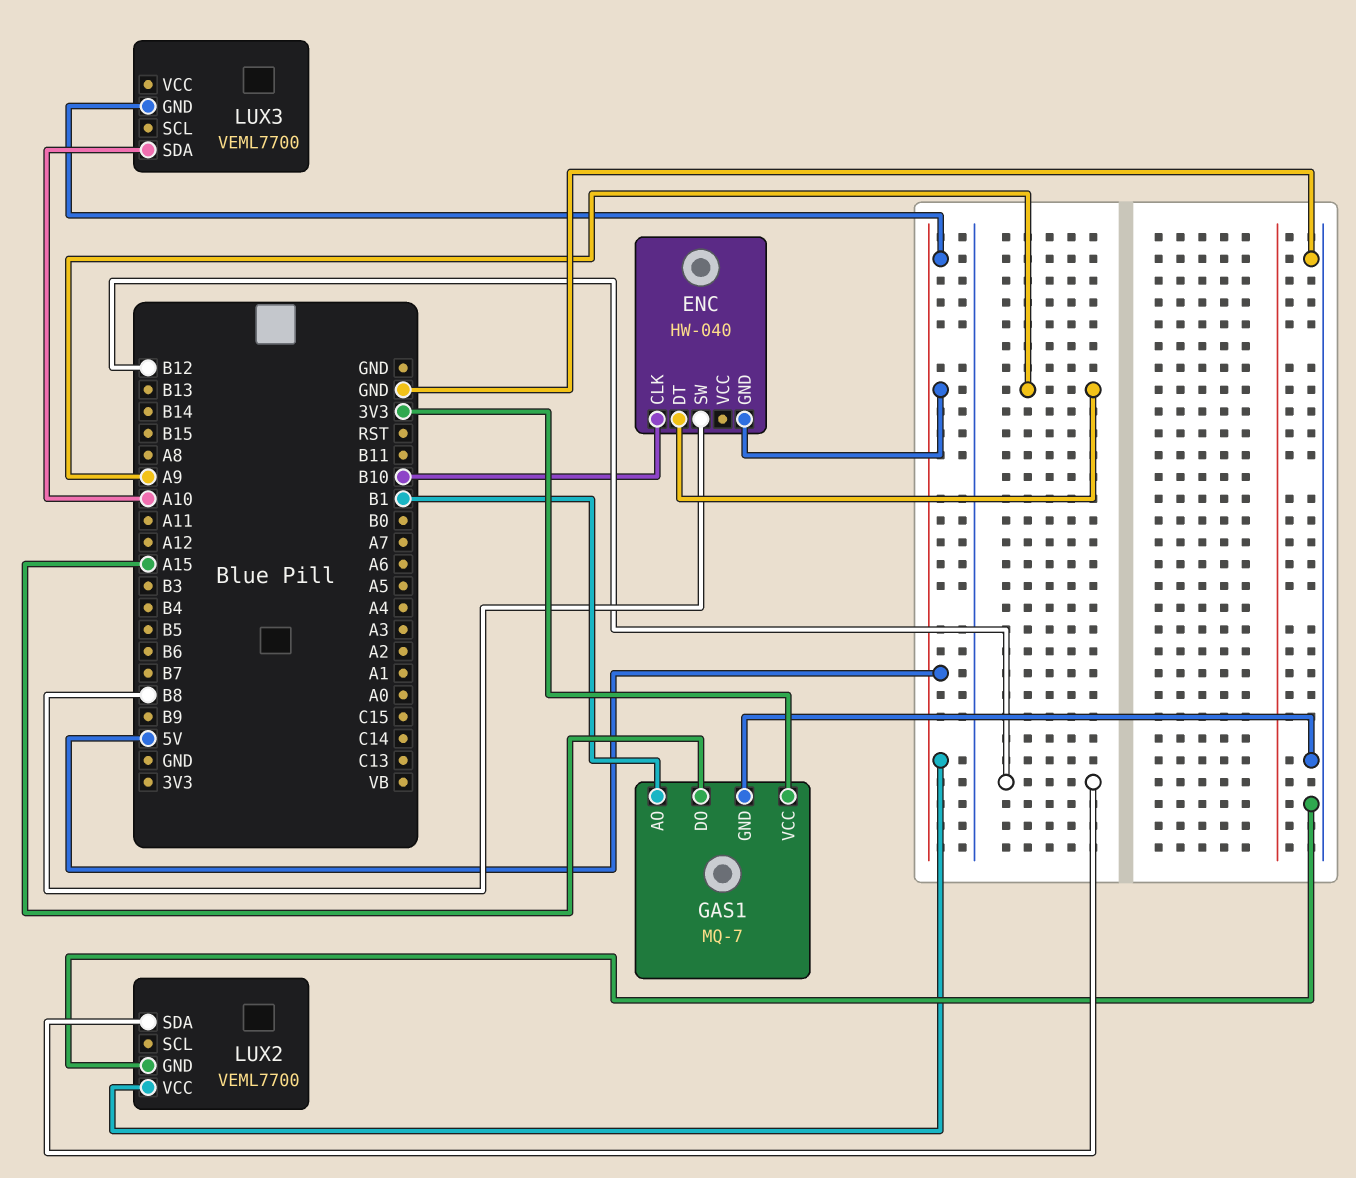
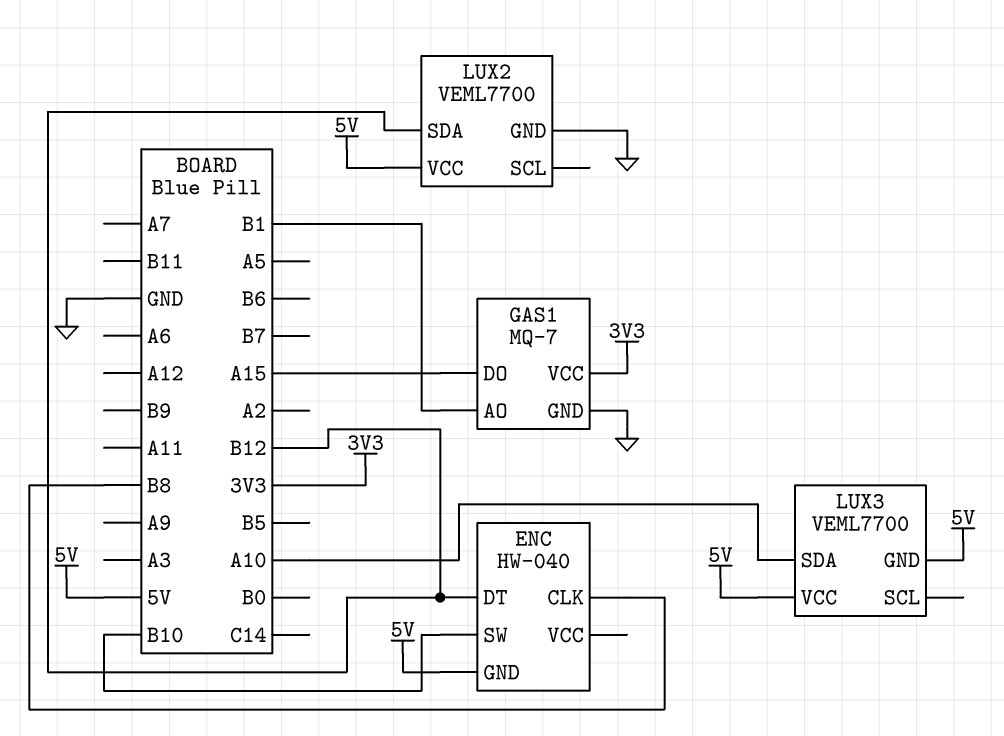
ENC pin CLK: B10 -> B8
ENC pin DT: A9 -> B12
ENC pin SW: B8 -> B10
LUX3 pin VCC: none -> 5V

